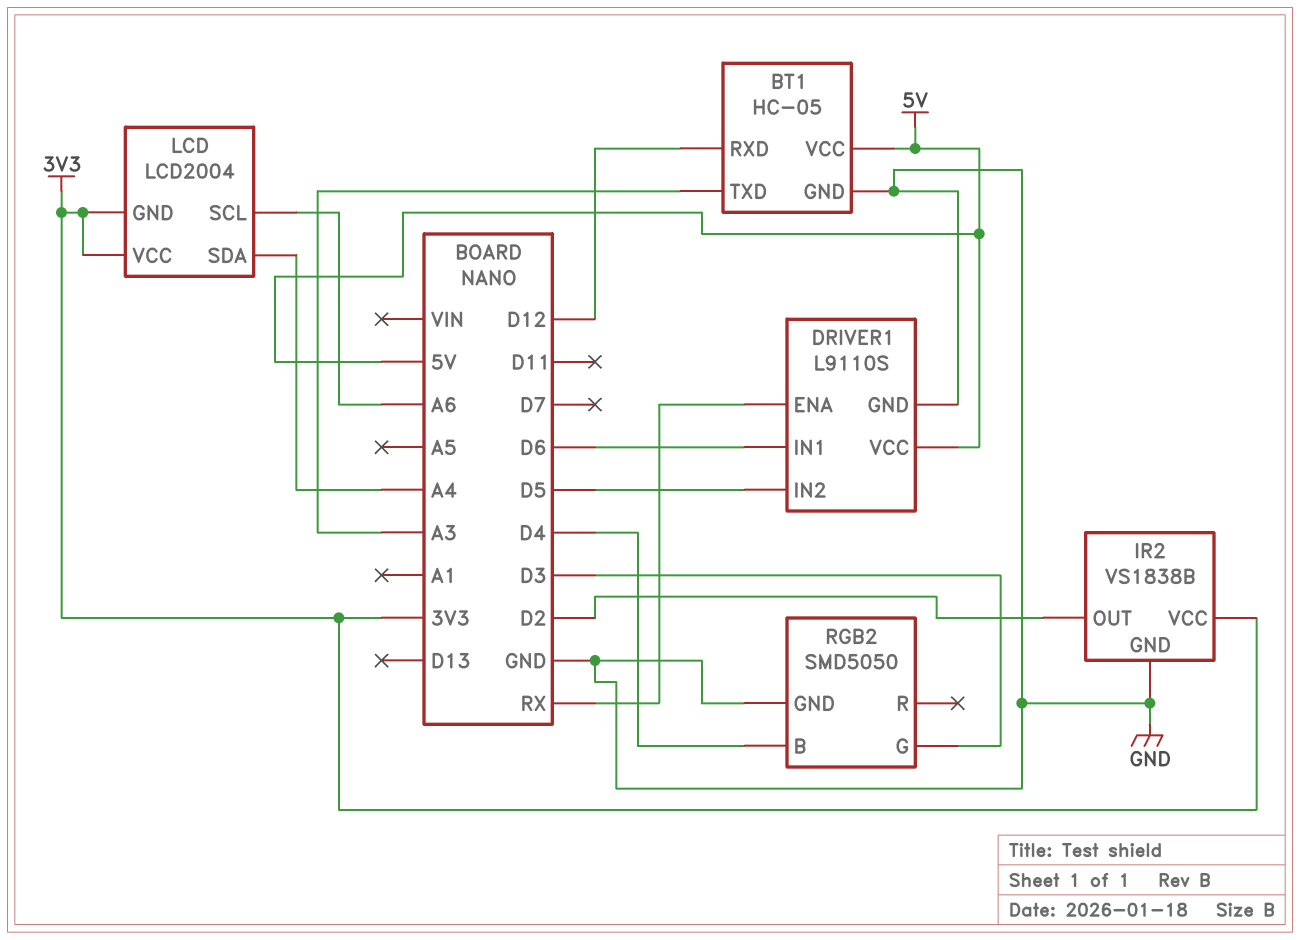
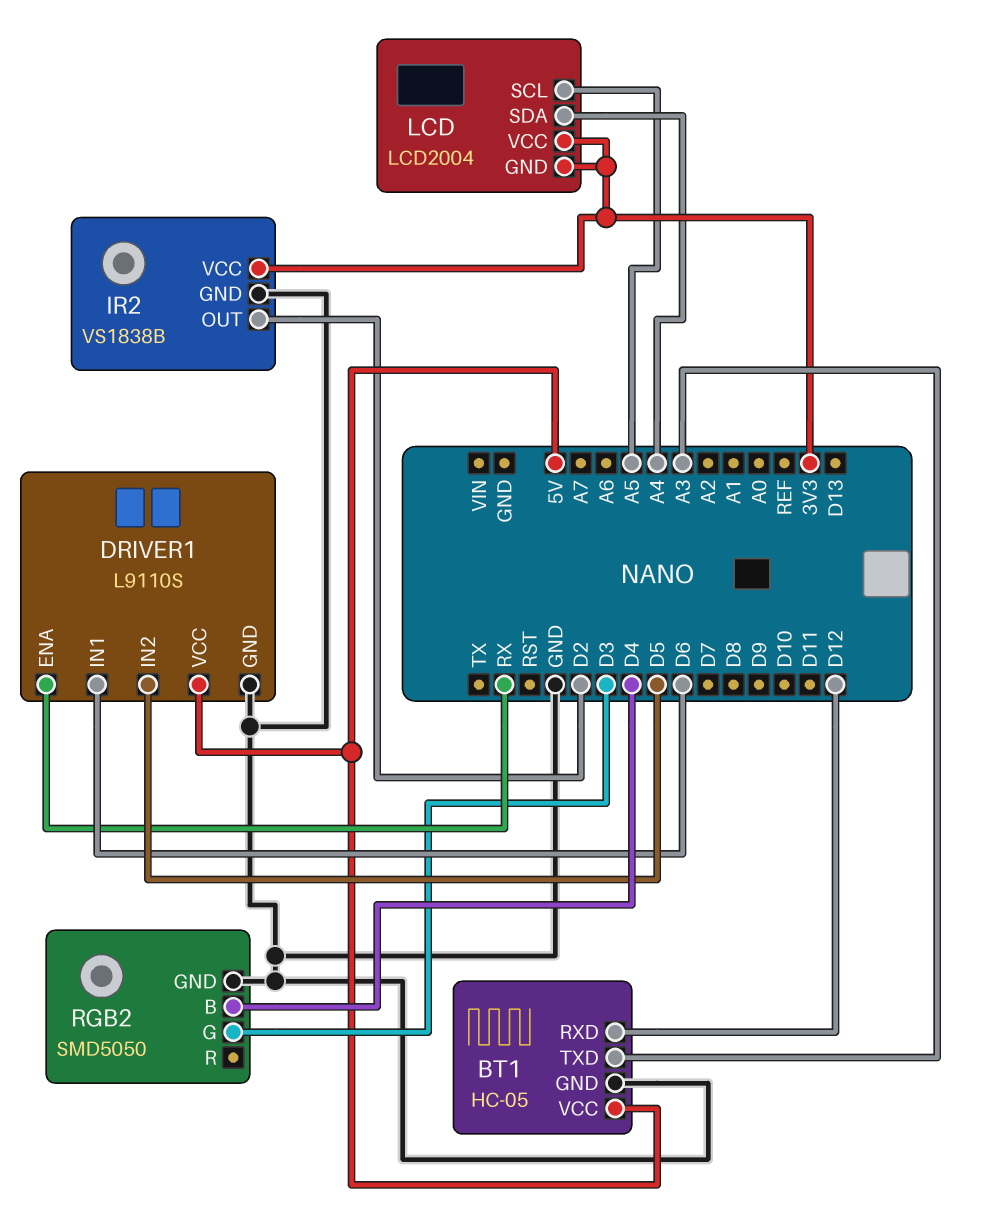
LCD pin SCL: A6 -> A5

